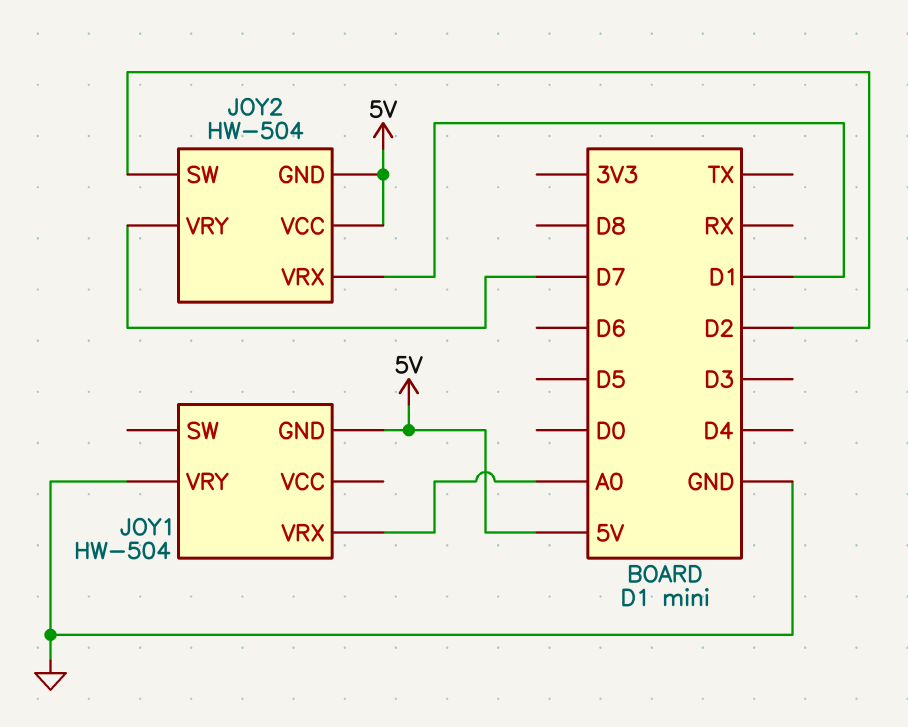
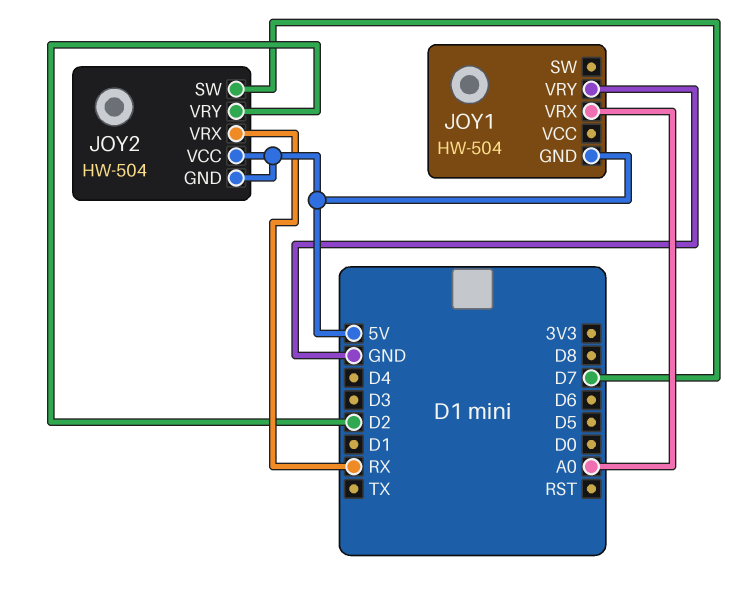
JOY2 pin SW: D2 -> D7
JOY2 pin VRX: D1 -> RX
JOY2 pin VRY: D7 -> D2

